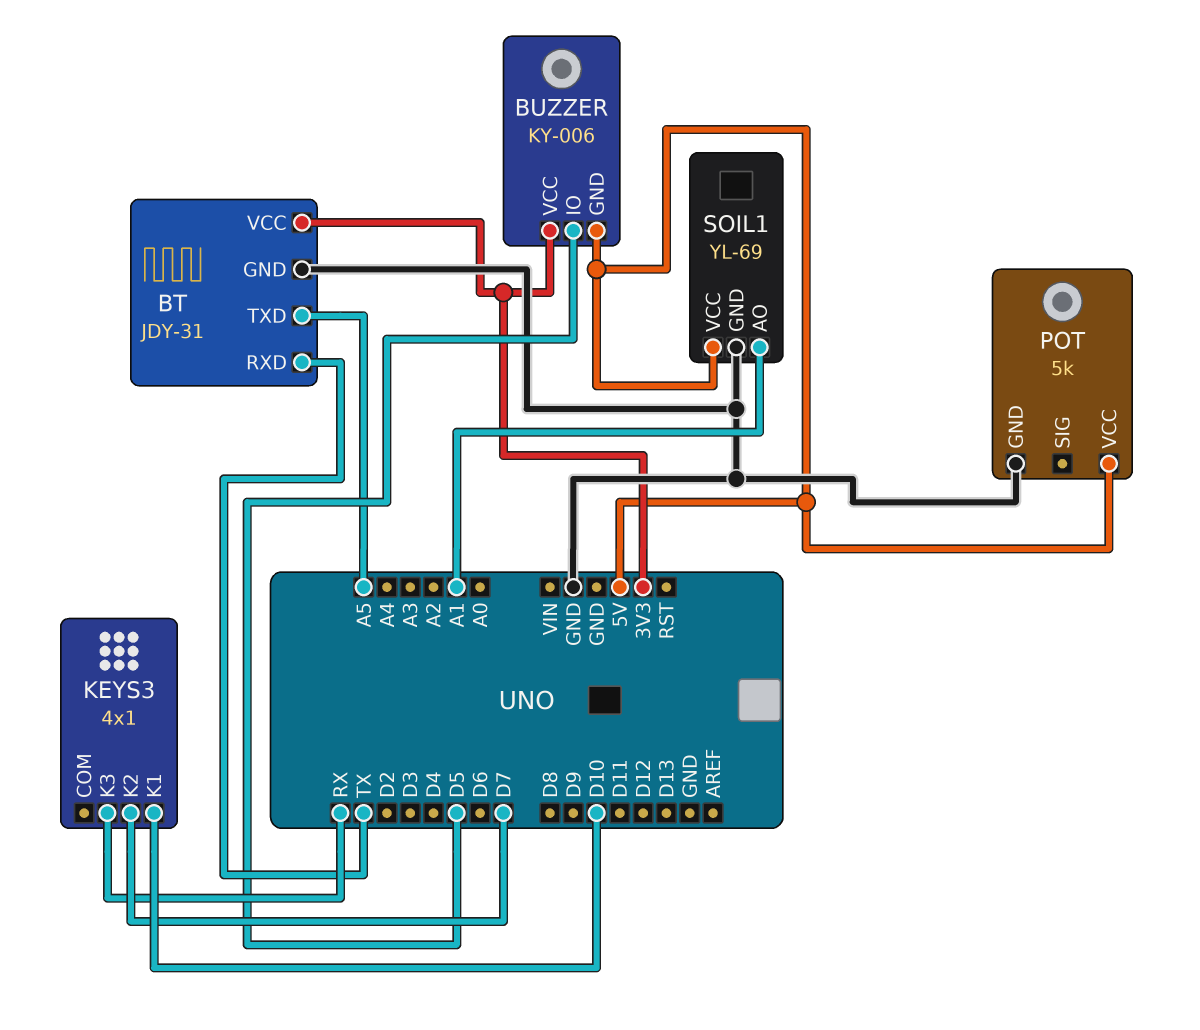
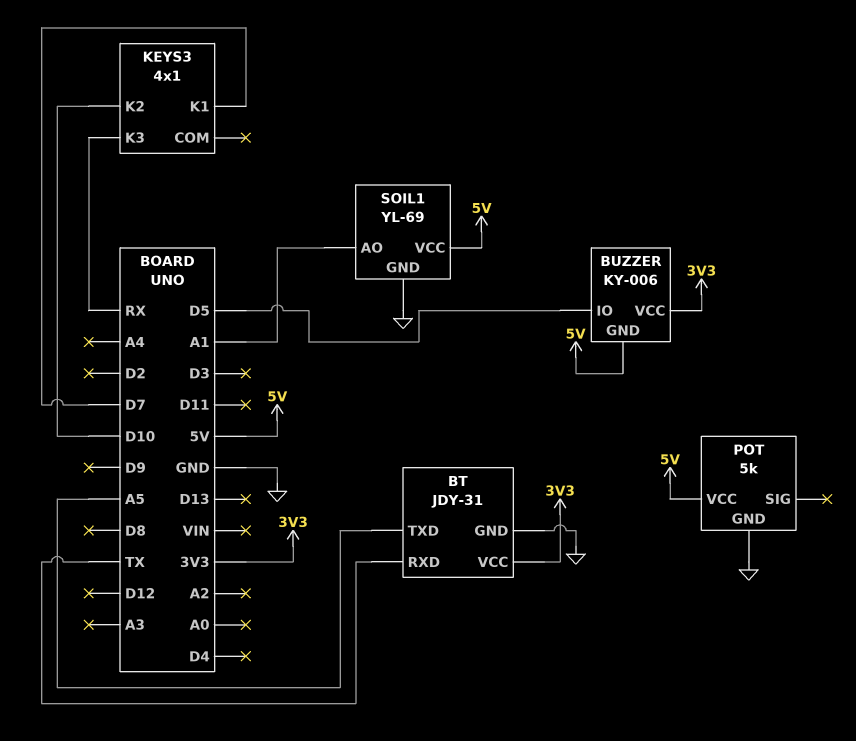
KEYS3 pin K1: D10 -> D7
KEYS3 pin K2: D7 -> D10

